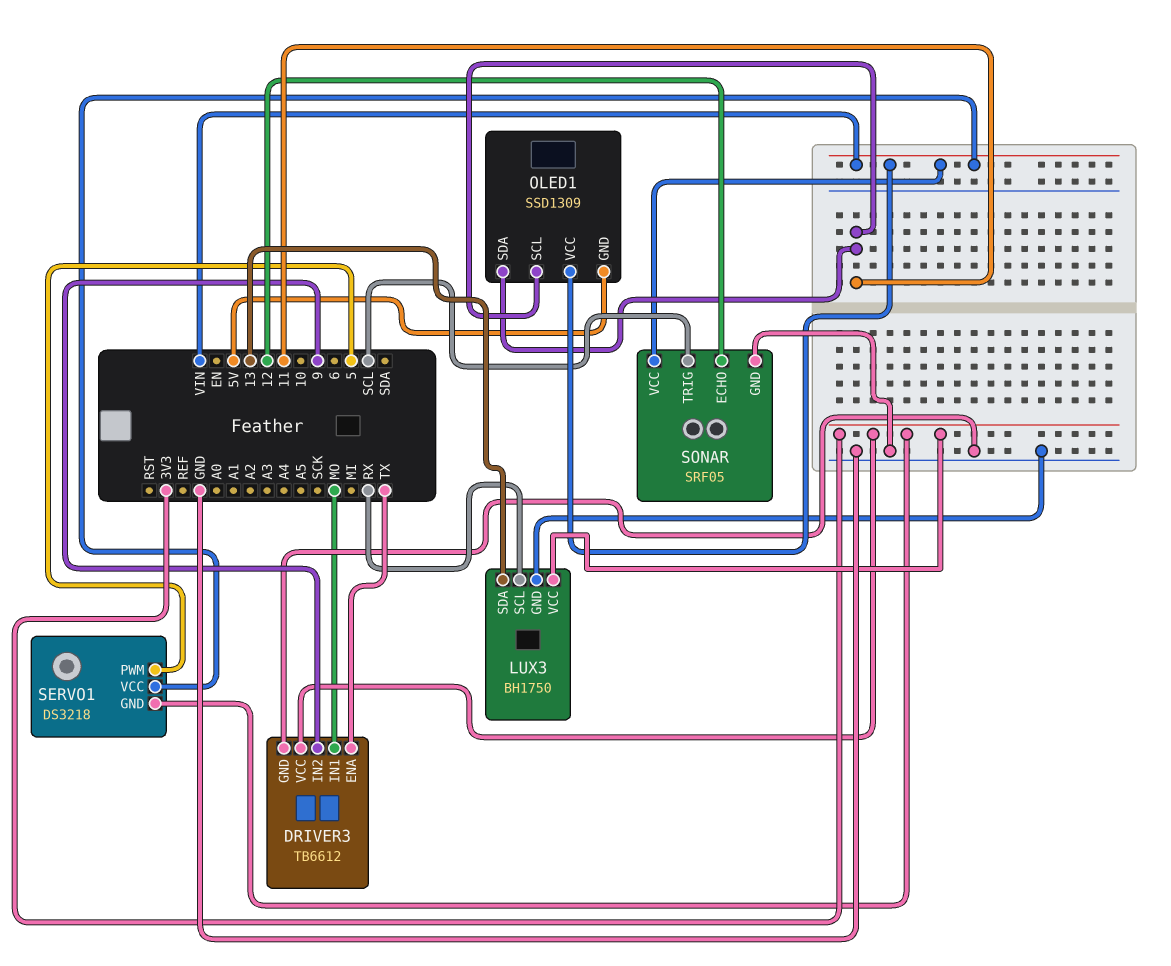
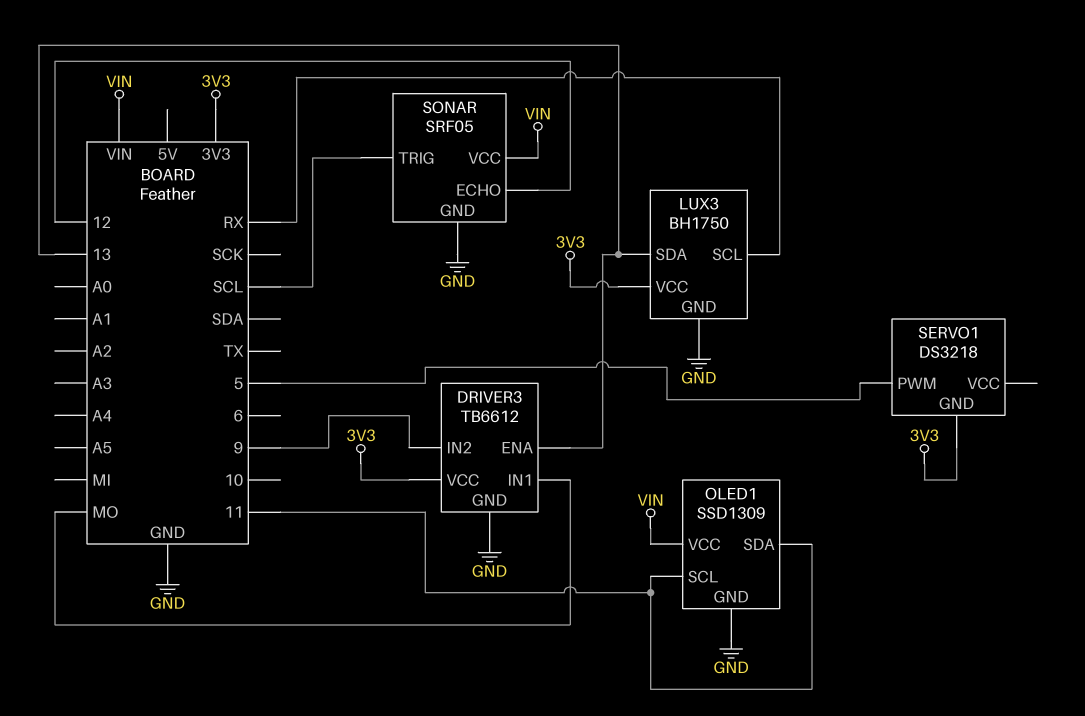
DRIVER3 pin ENA: TX -> 13
OLED1 pin GND: 5V -> GND
SERVO1 pin VCC: VIN -> none

